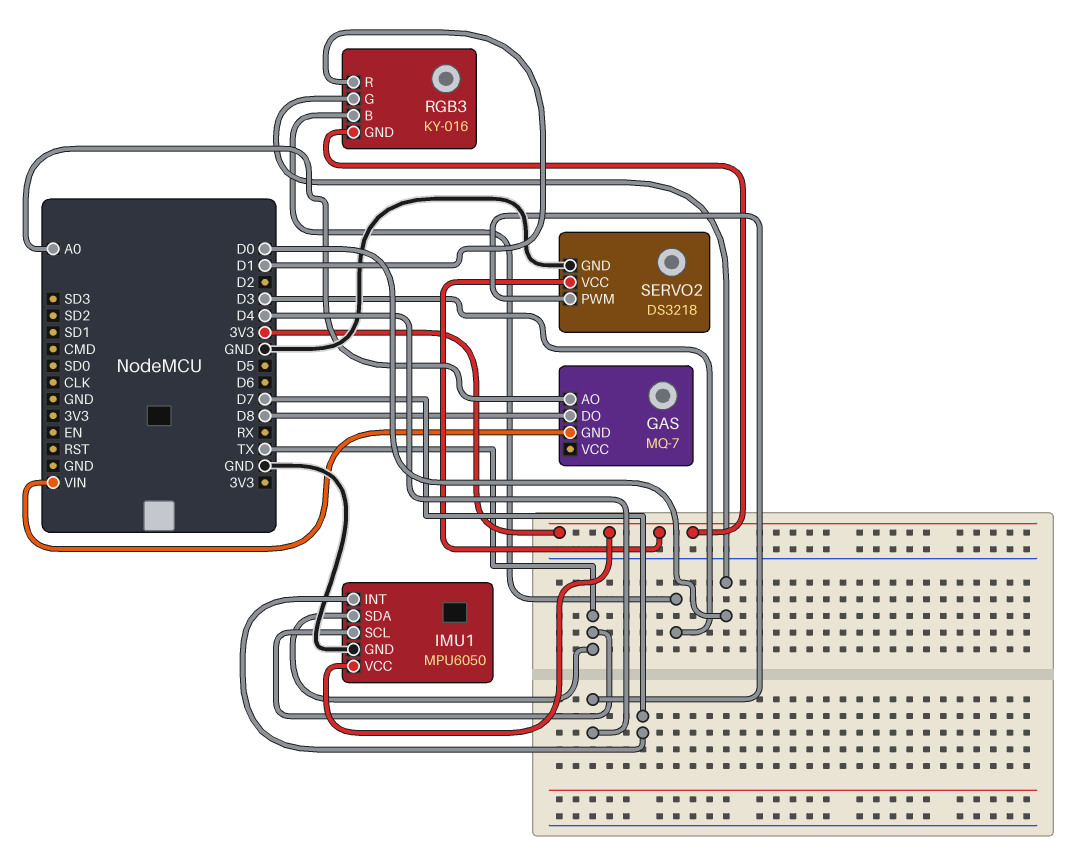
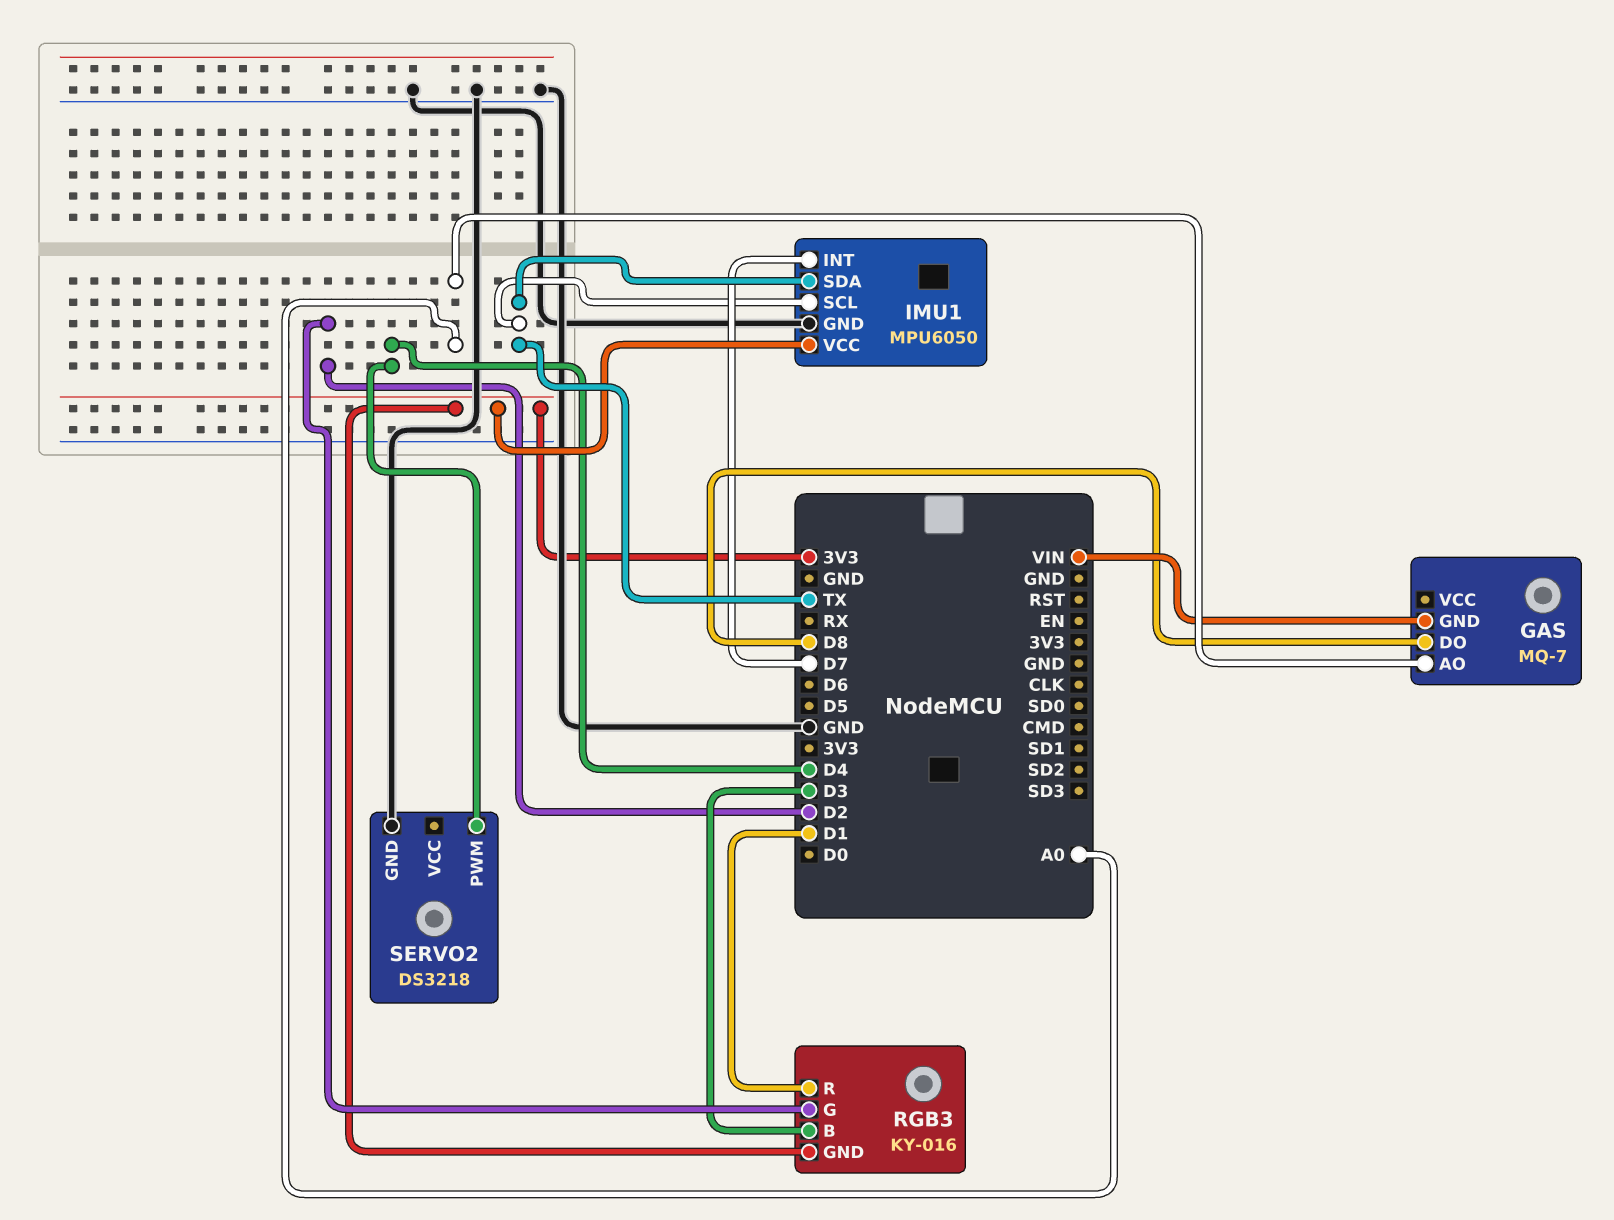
RGB3 pin G: D0 -> D2
SERVO2 pin VCC: 3V3 -> none

